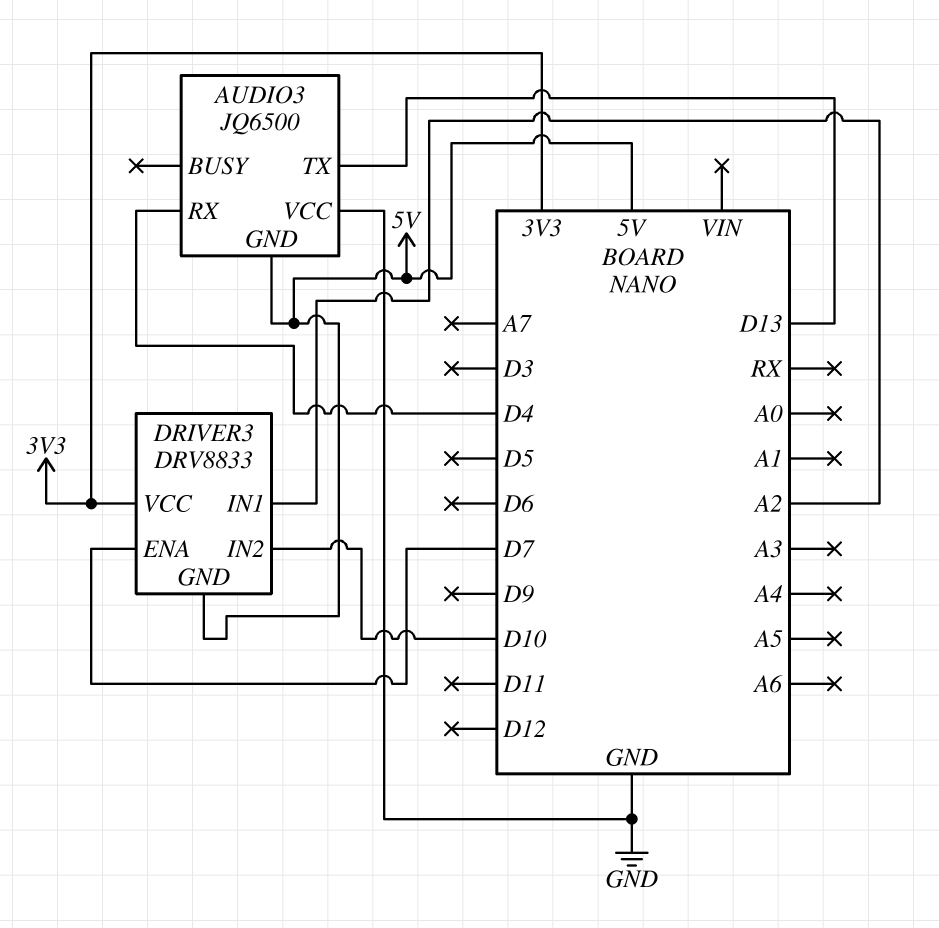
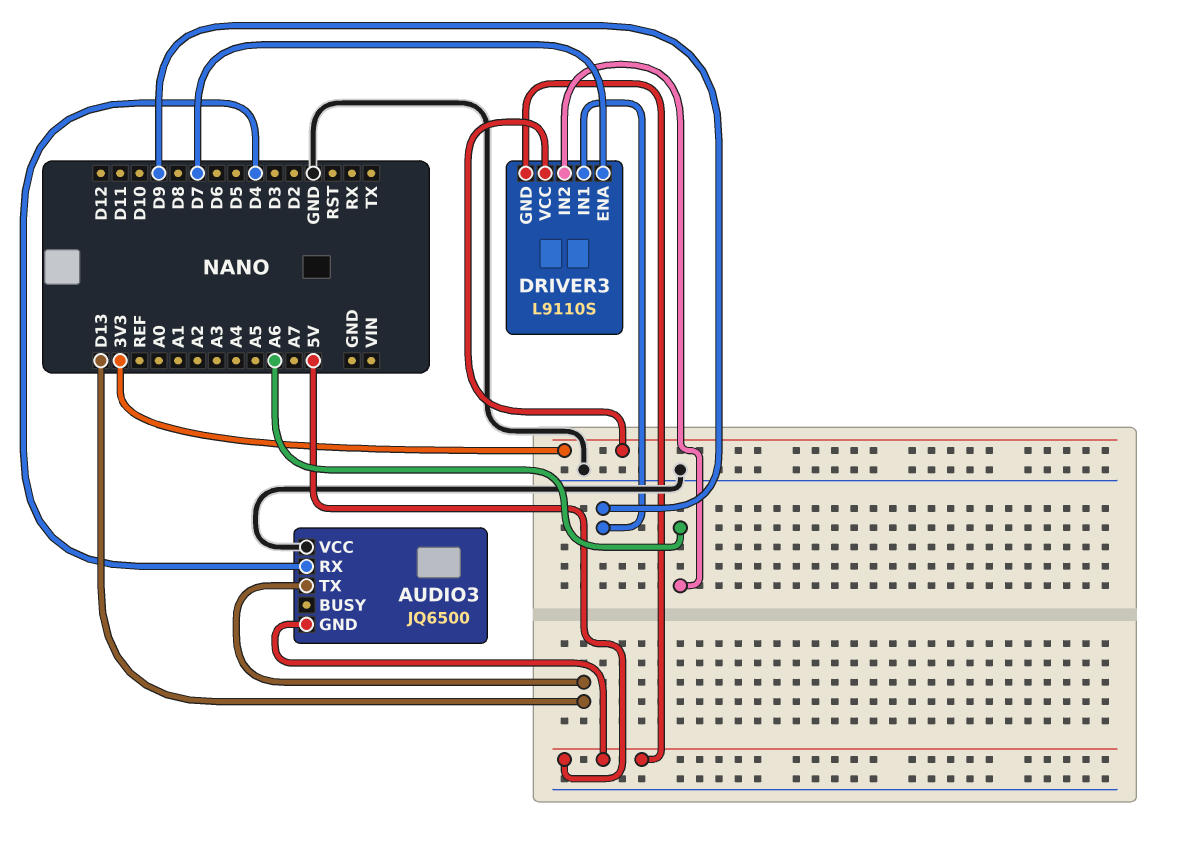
DRIVER3: DRV8833 -> L9110S
DRIVER3 pin IN1: A2 -> D9
DRIVER3 pin IN2: D10 -> A6

